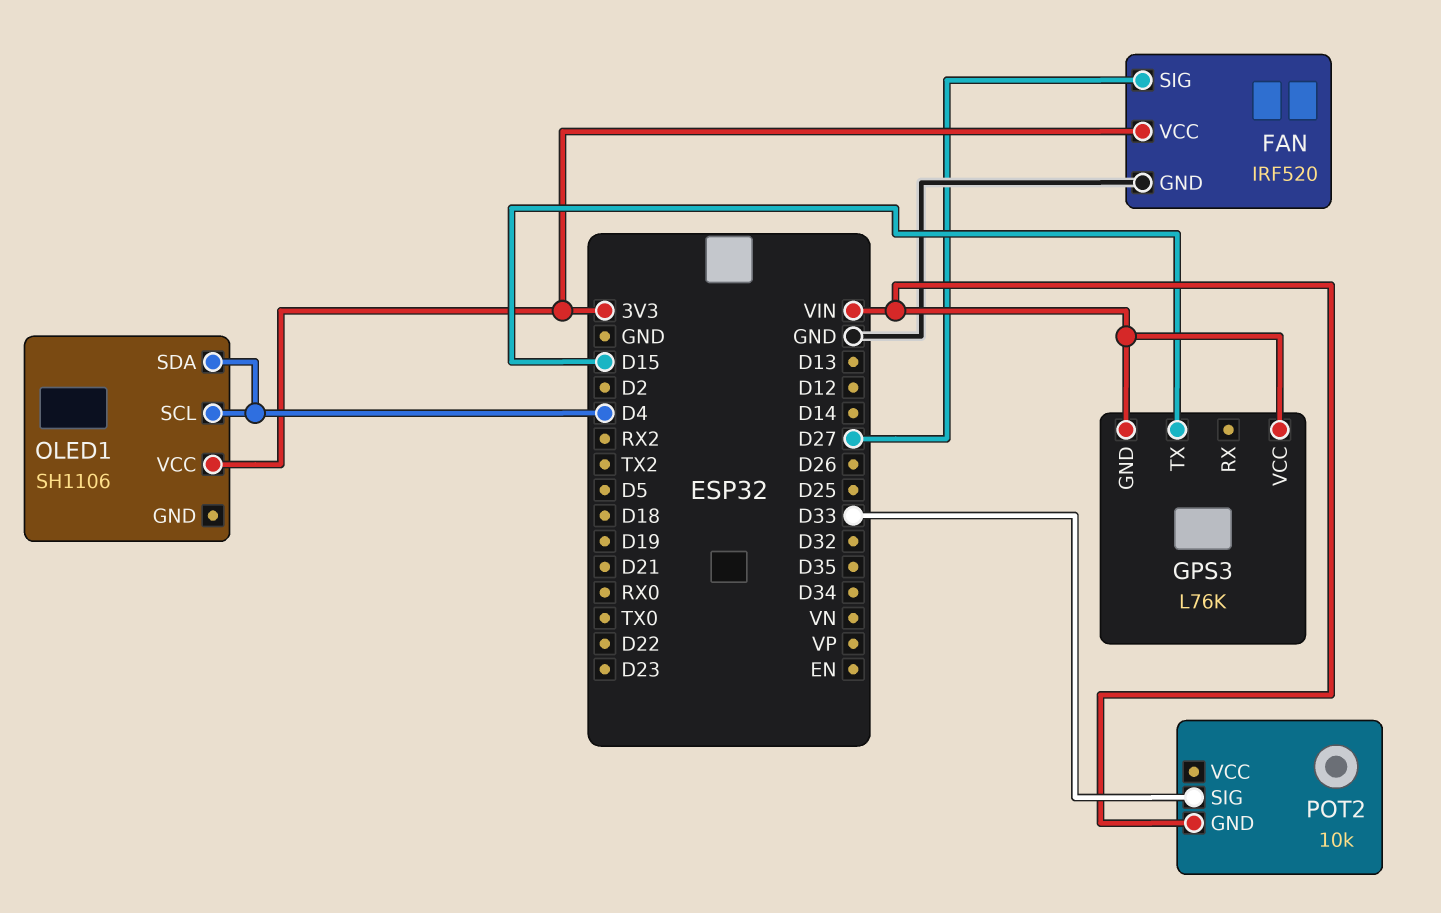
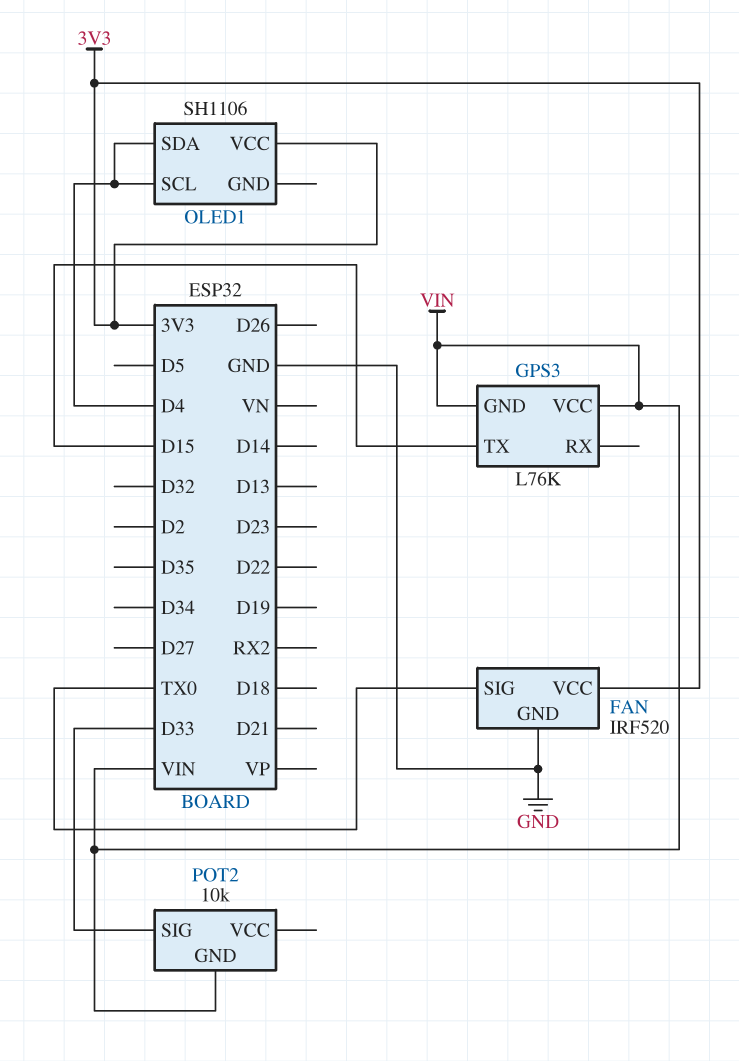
FAN pin SIG: D27 -> TX0

